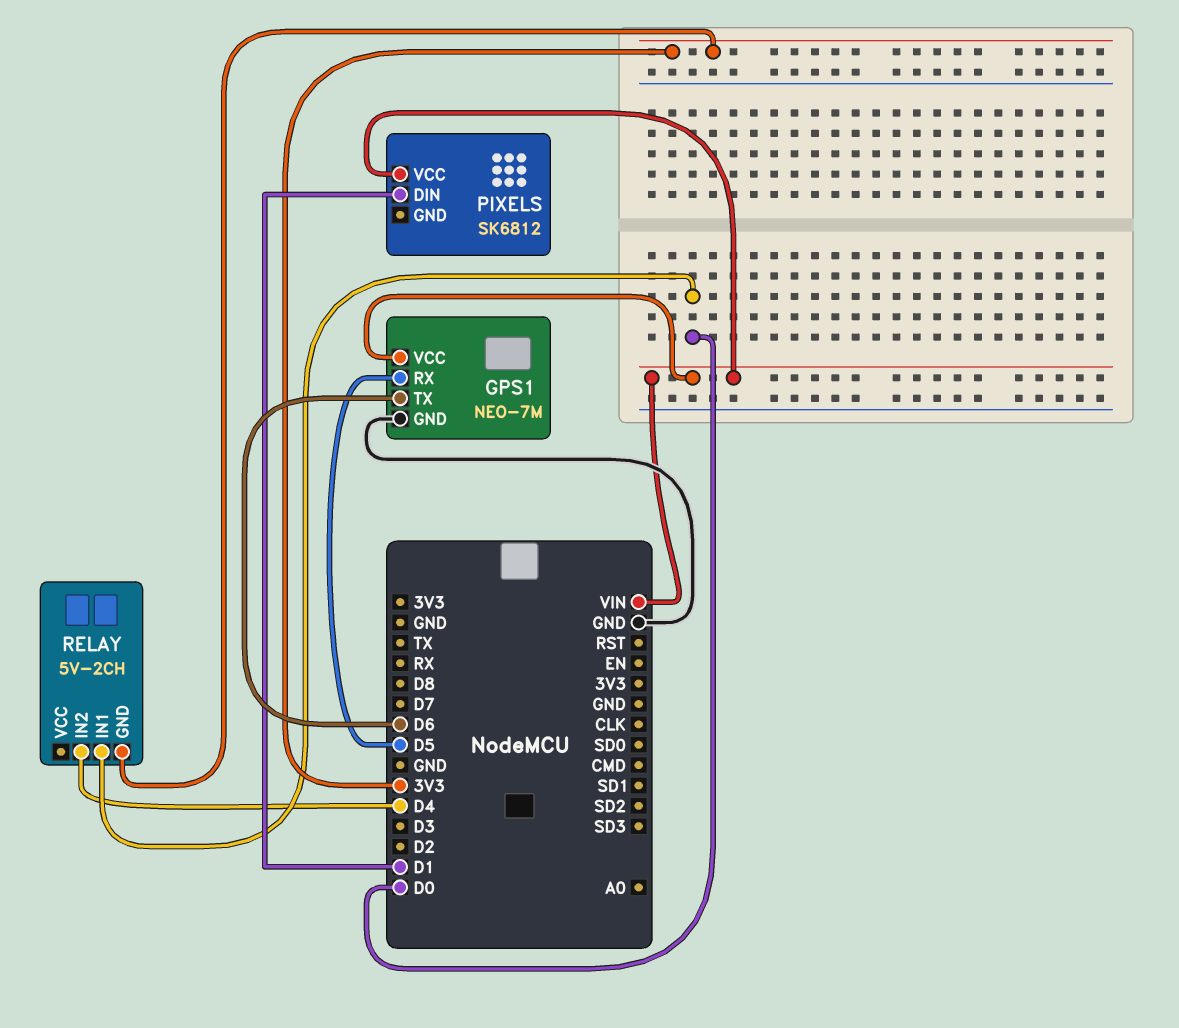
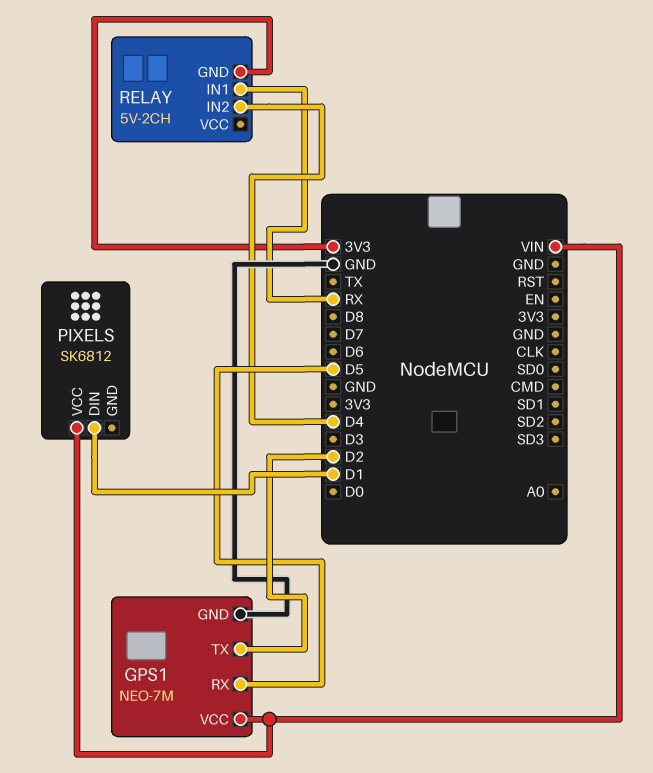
GPS1 pin TX: D6 -> D2
RELAY pin IN1: D0 -> RX

